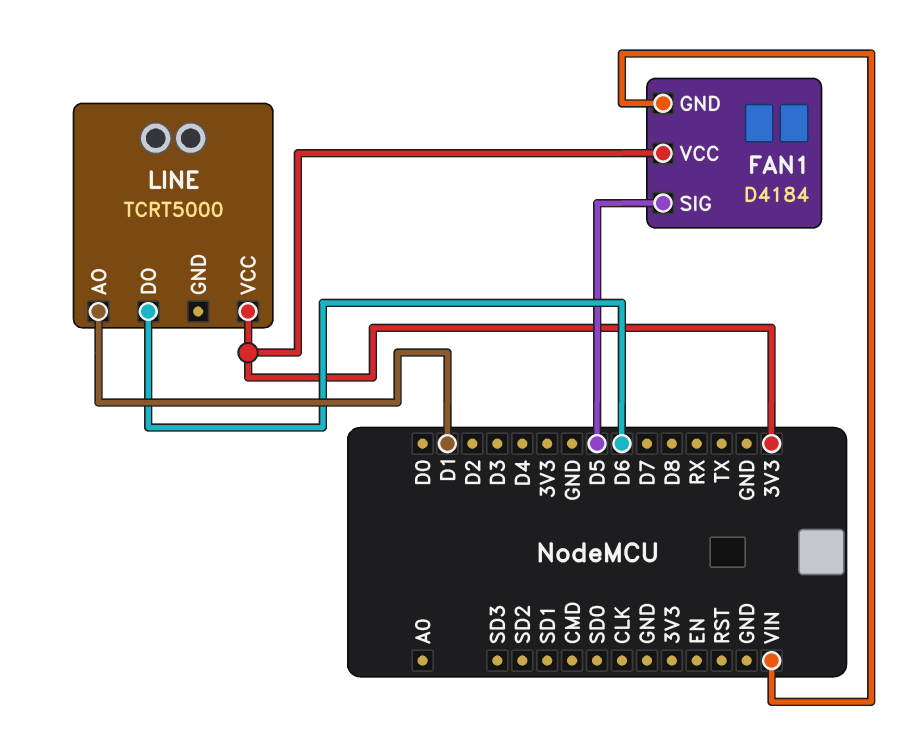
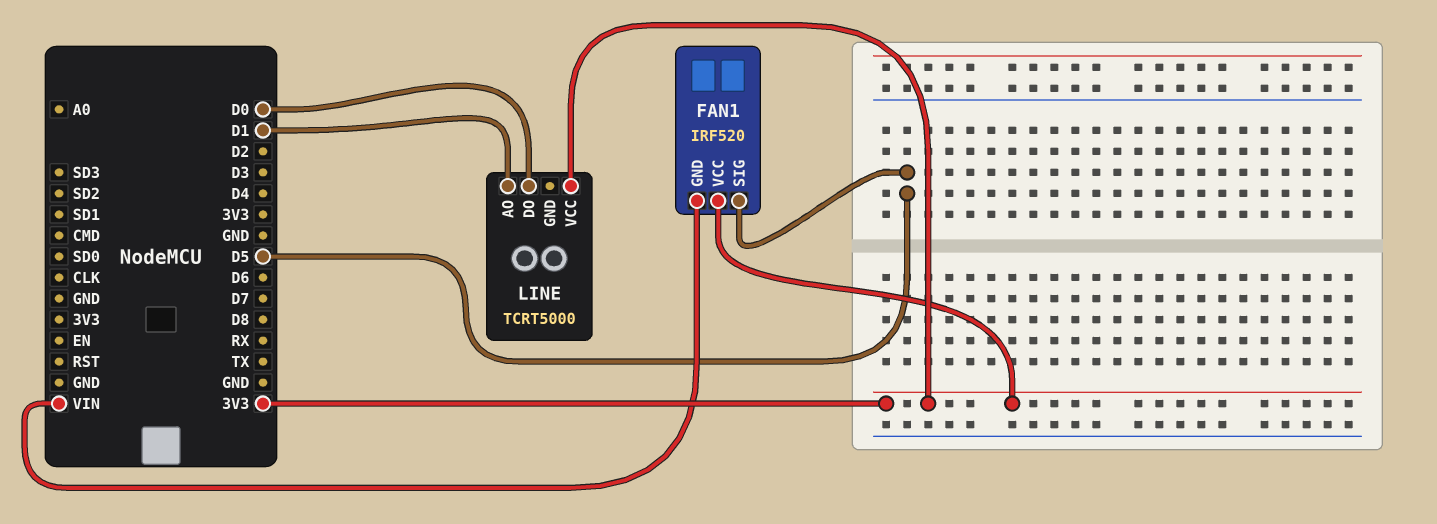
FAN1: D4184 -> IRF520
LINE pin DO: D6 -> D0

